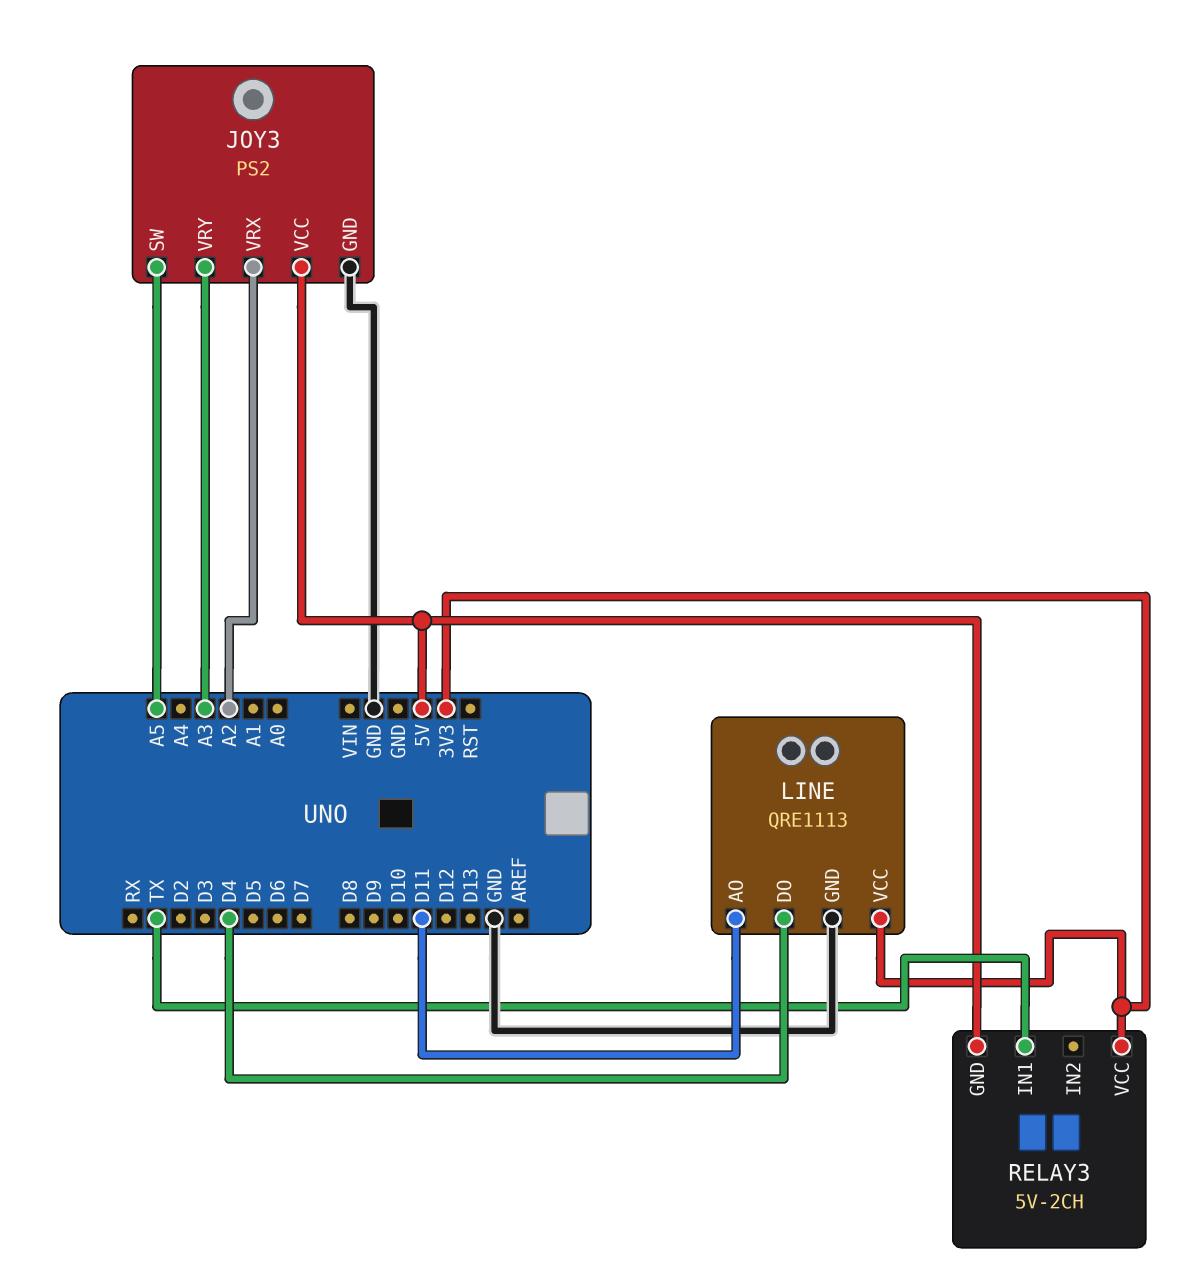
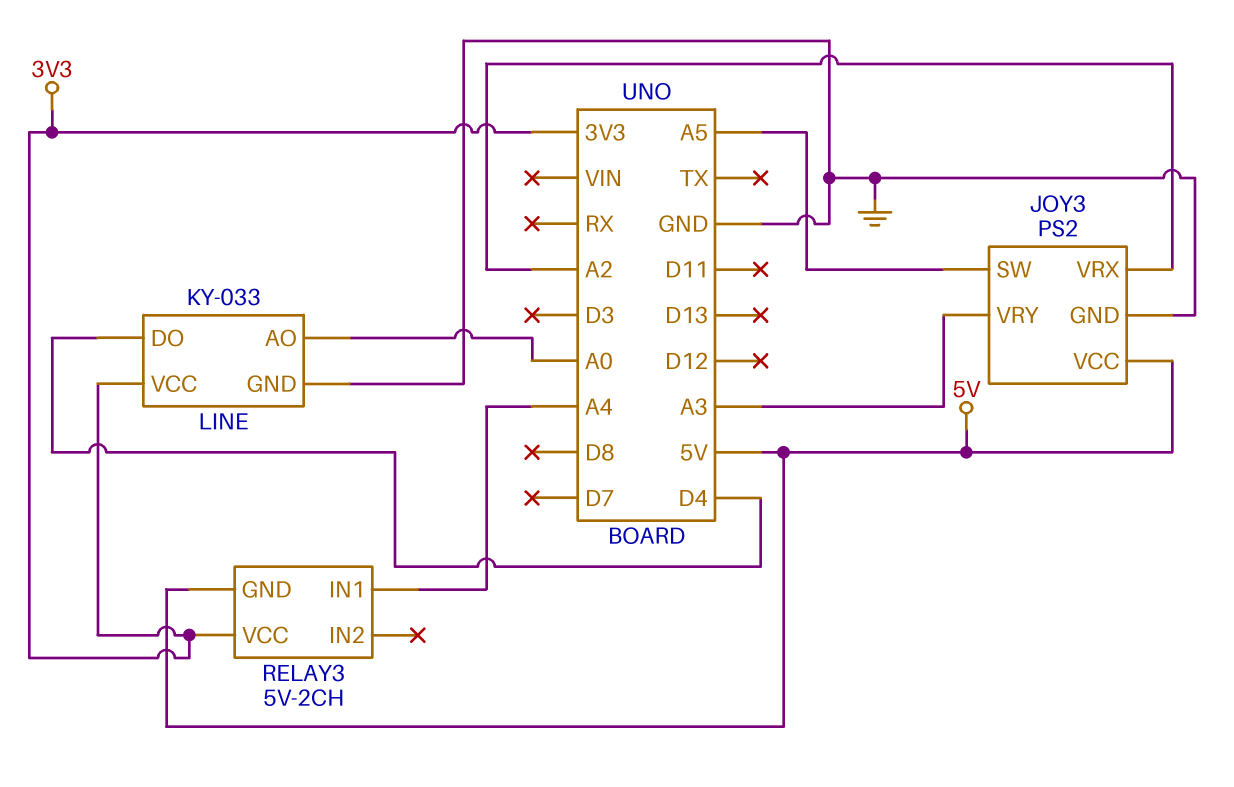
LINE: QRE1113 -> KY-033
LINE pin AO: D11 -> A0
RELAY3 pin IN1: TX -> A4

